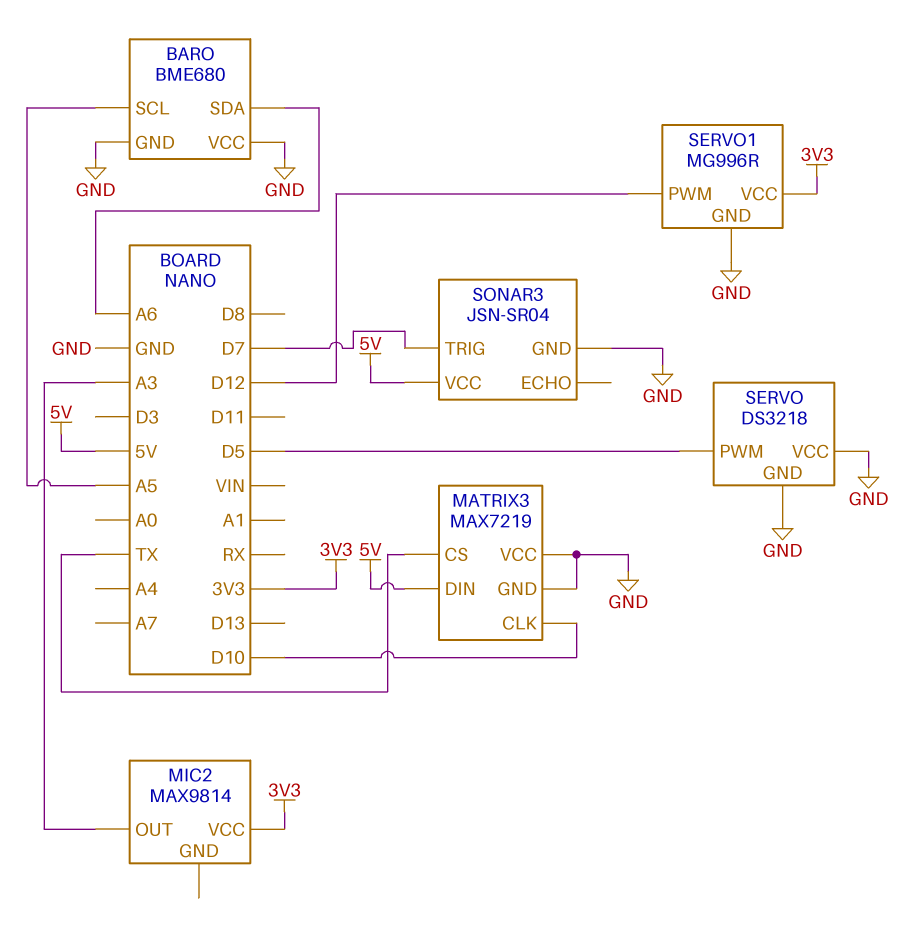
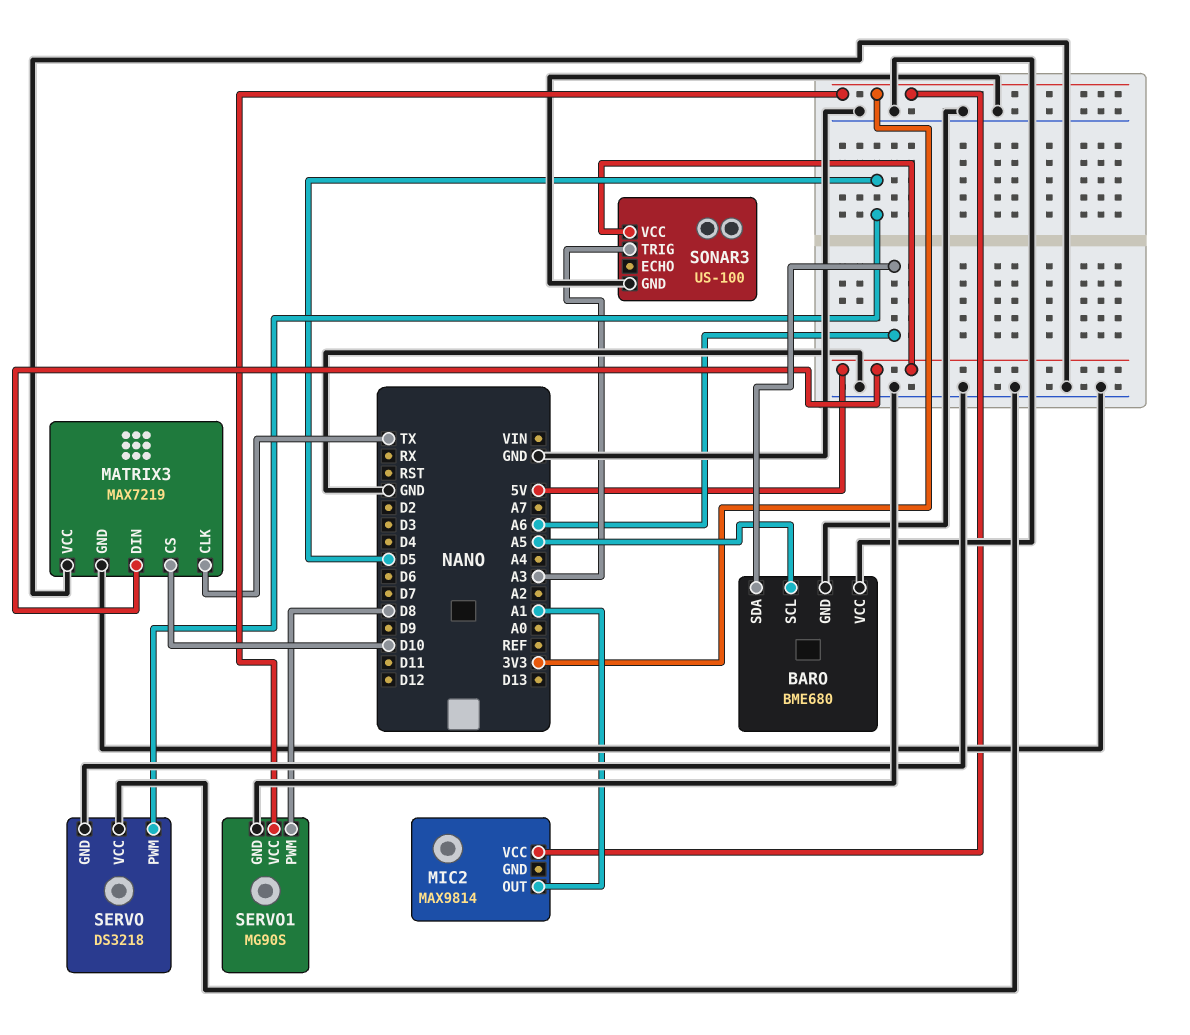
MATRIX3 pin CLK: D10 -> TX
MATRIX3 pin CS: TX -> D10
MIC2 pin OUT: A3 -> A1
SERVO1: MG996R -> MG90S
SERVO1 pin PWM: D12 -> D8
SONAR3: JSN-SR04 -> US-100
SONAR3 pin TRIG: D7 -> A3

